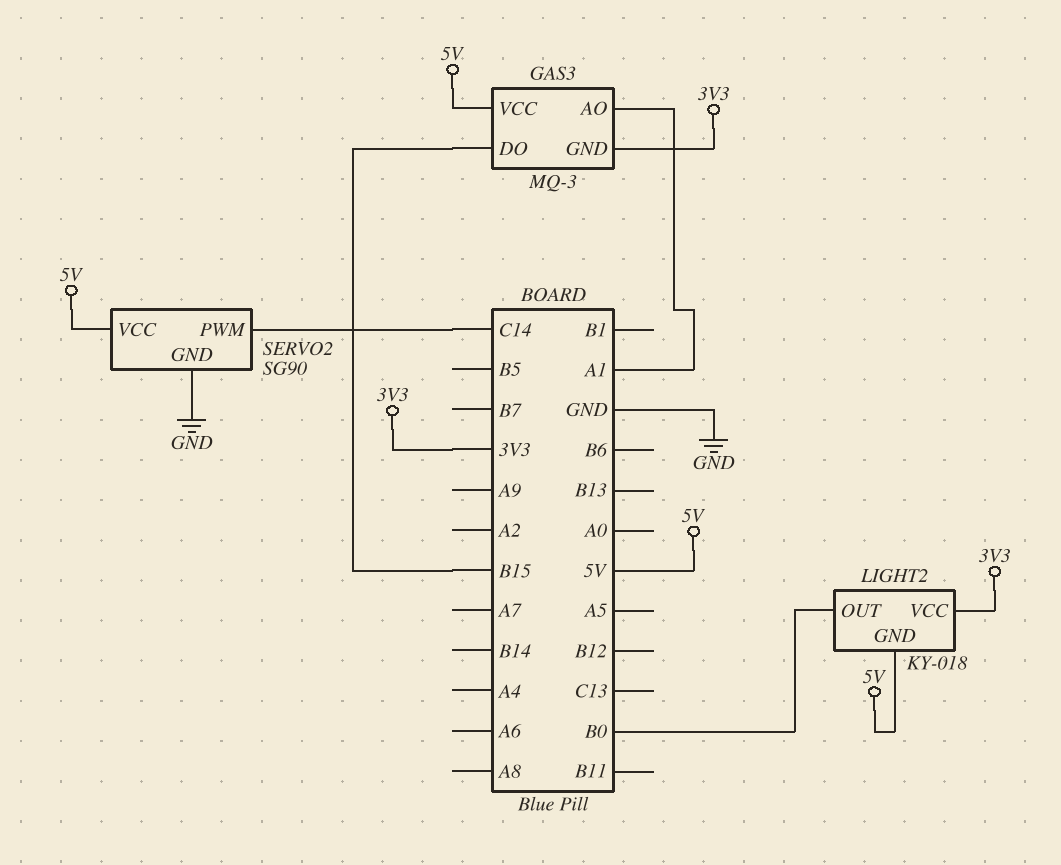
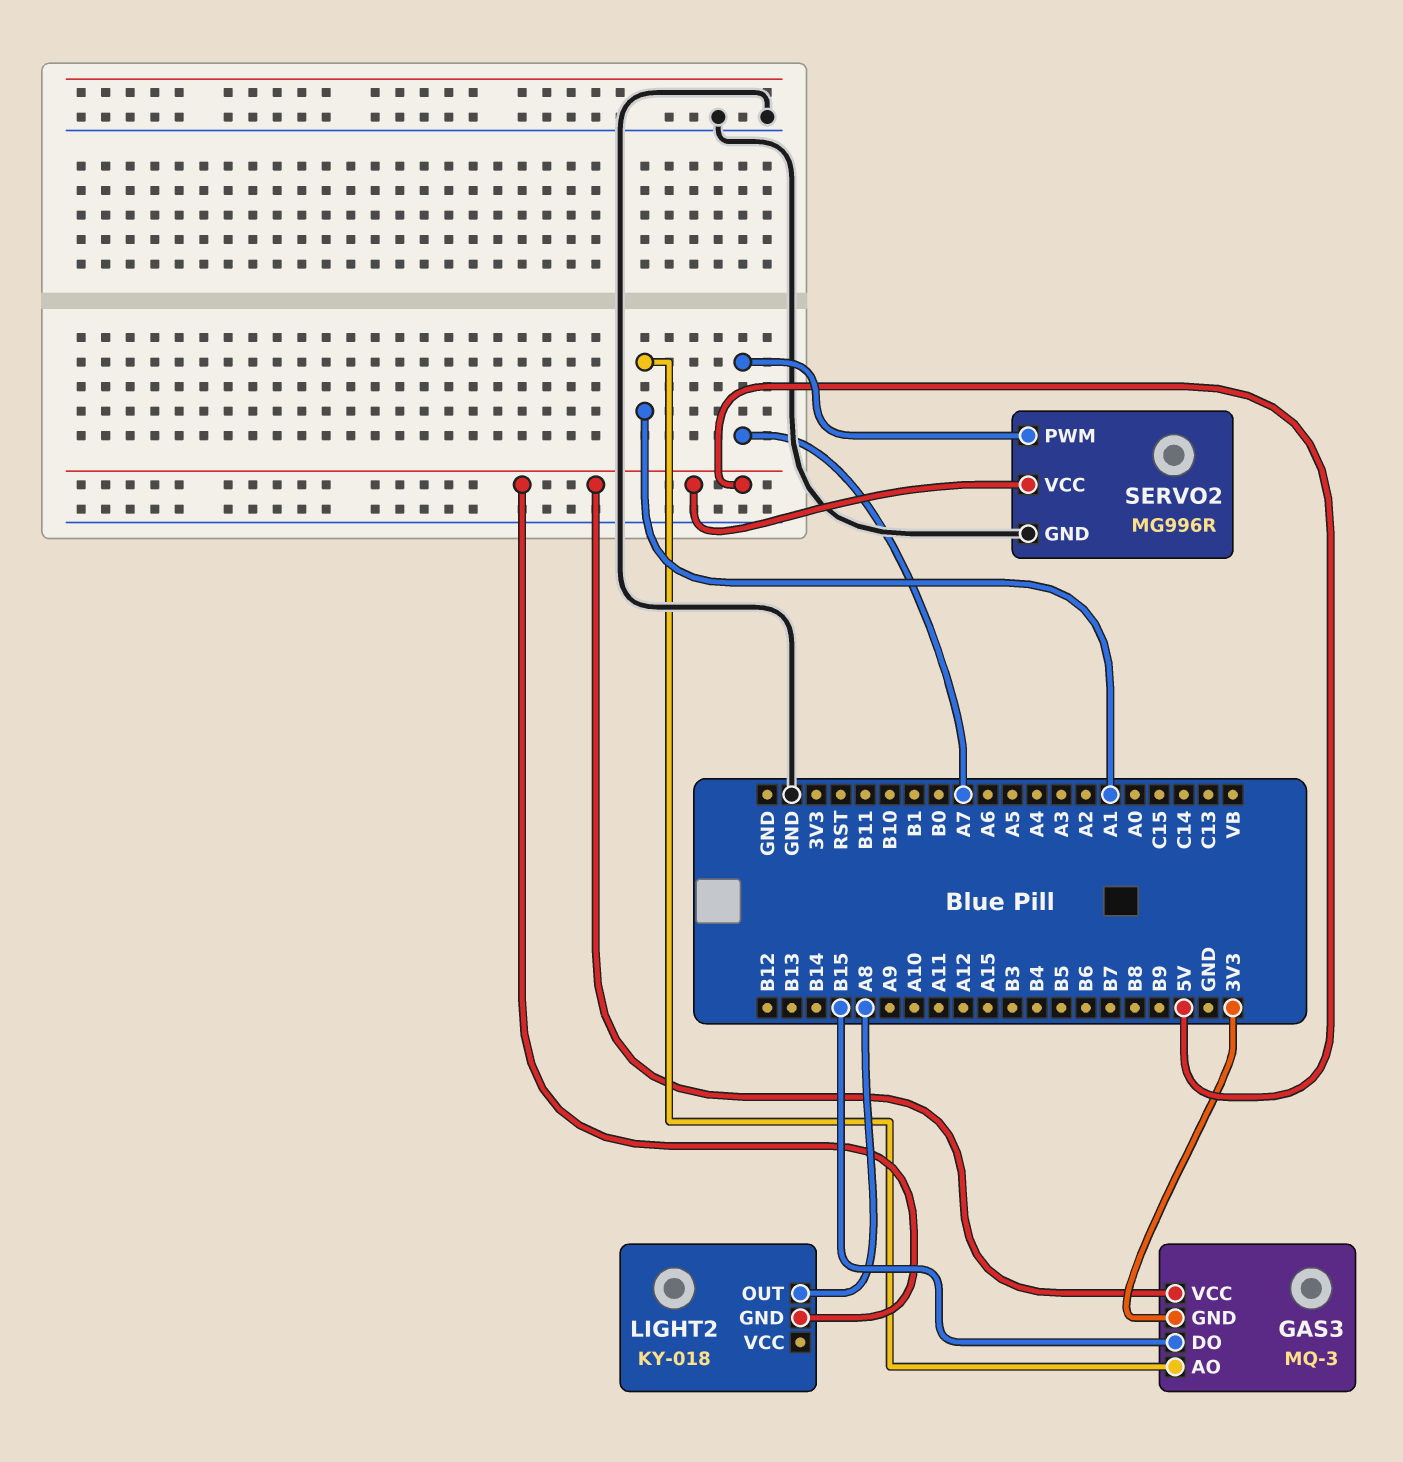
LIGHT2 pin OUT: B0 -> A8
LIGHT2 pin VCC: 3V3 -> none
SERVO2: SG90 -> MG996R
SERVO2 pin PWM: C14 -> A7

